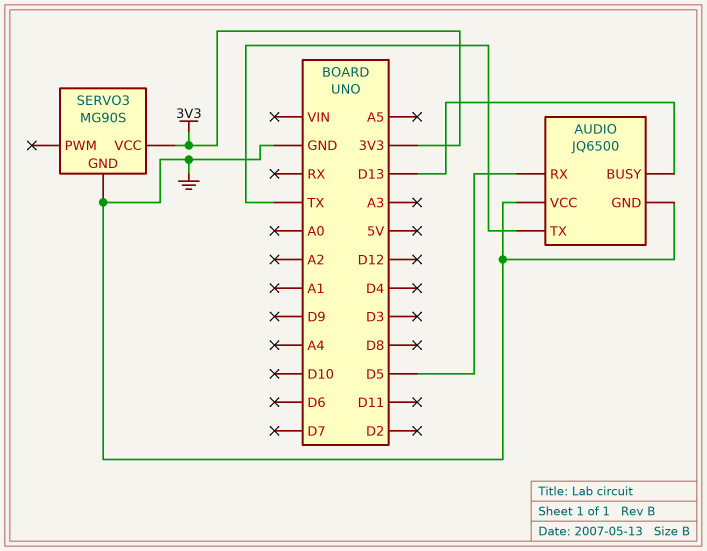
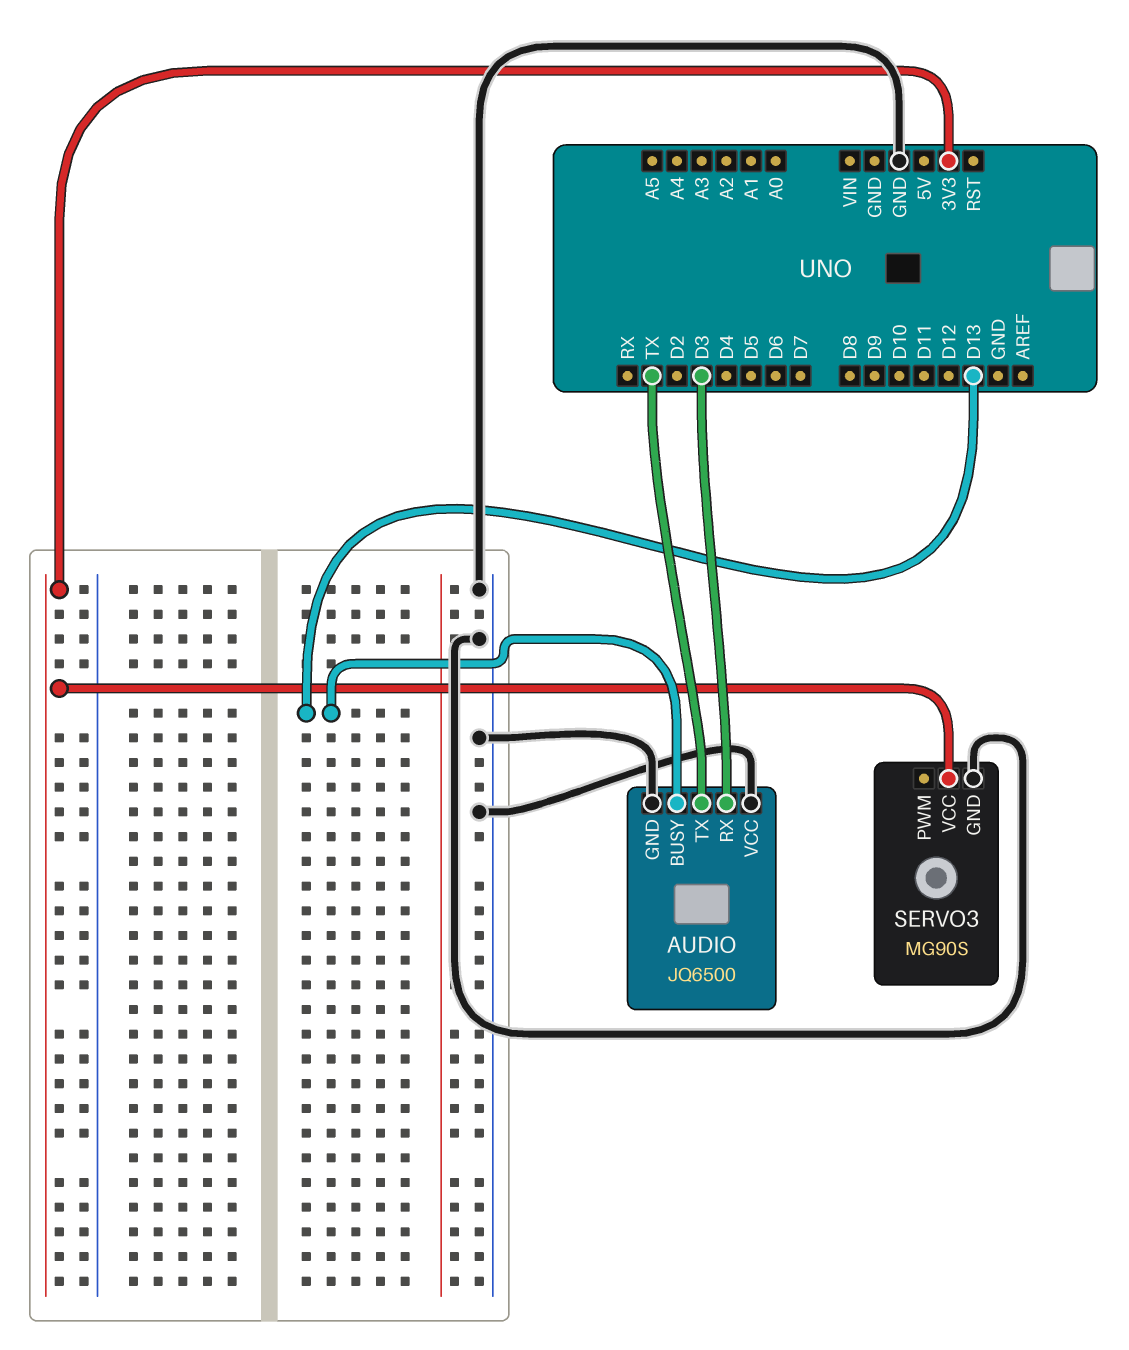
AUDIO pin RX: D5 -> D3

